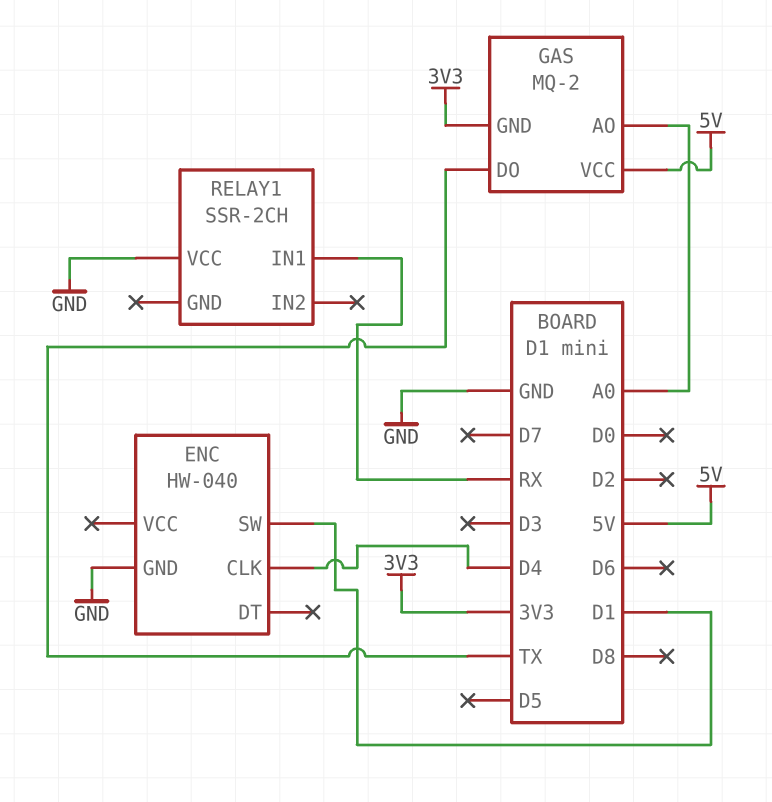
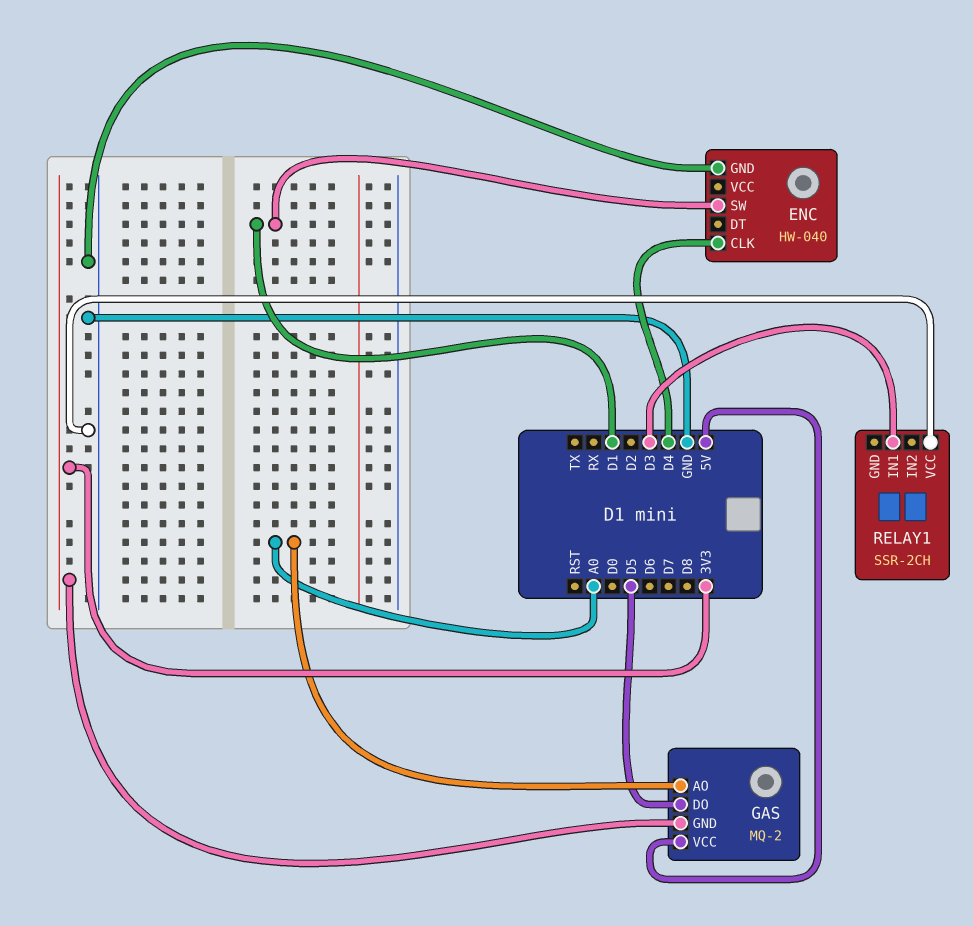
GAS pin DO: TX -> D5
RELAY1 pin IN1: RX -> D3

